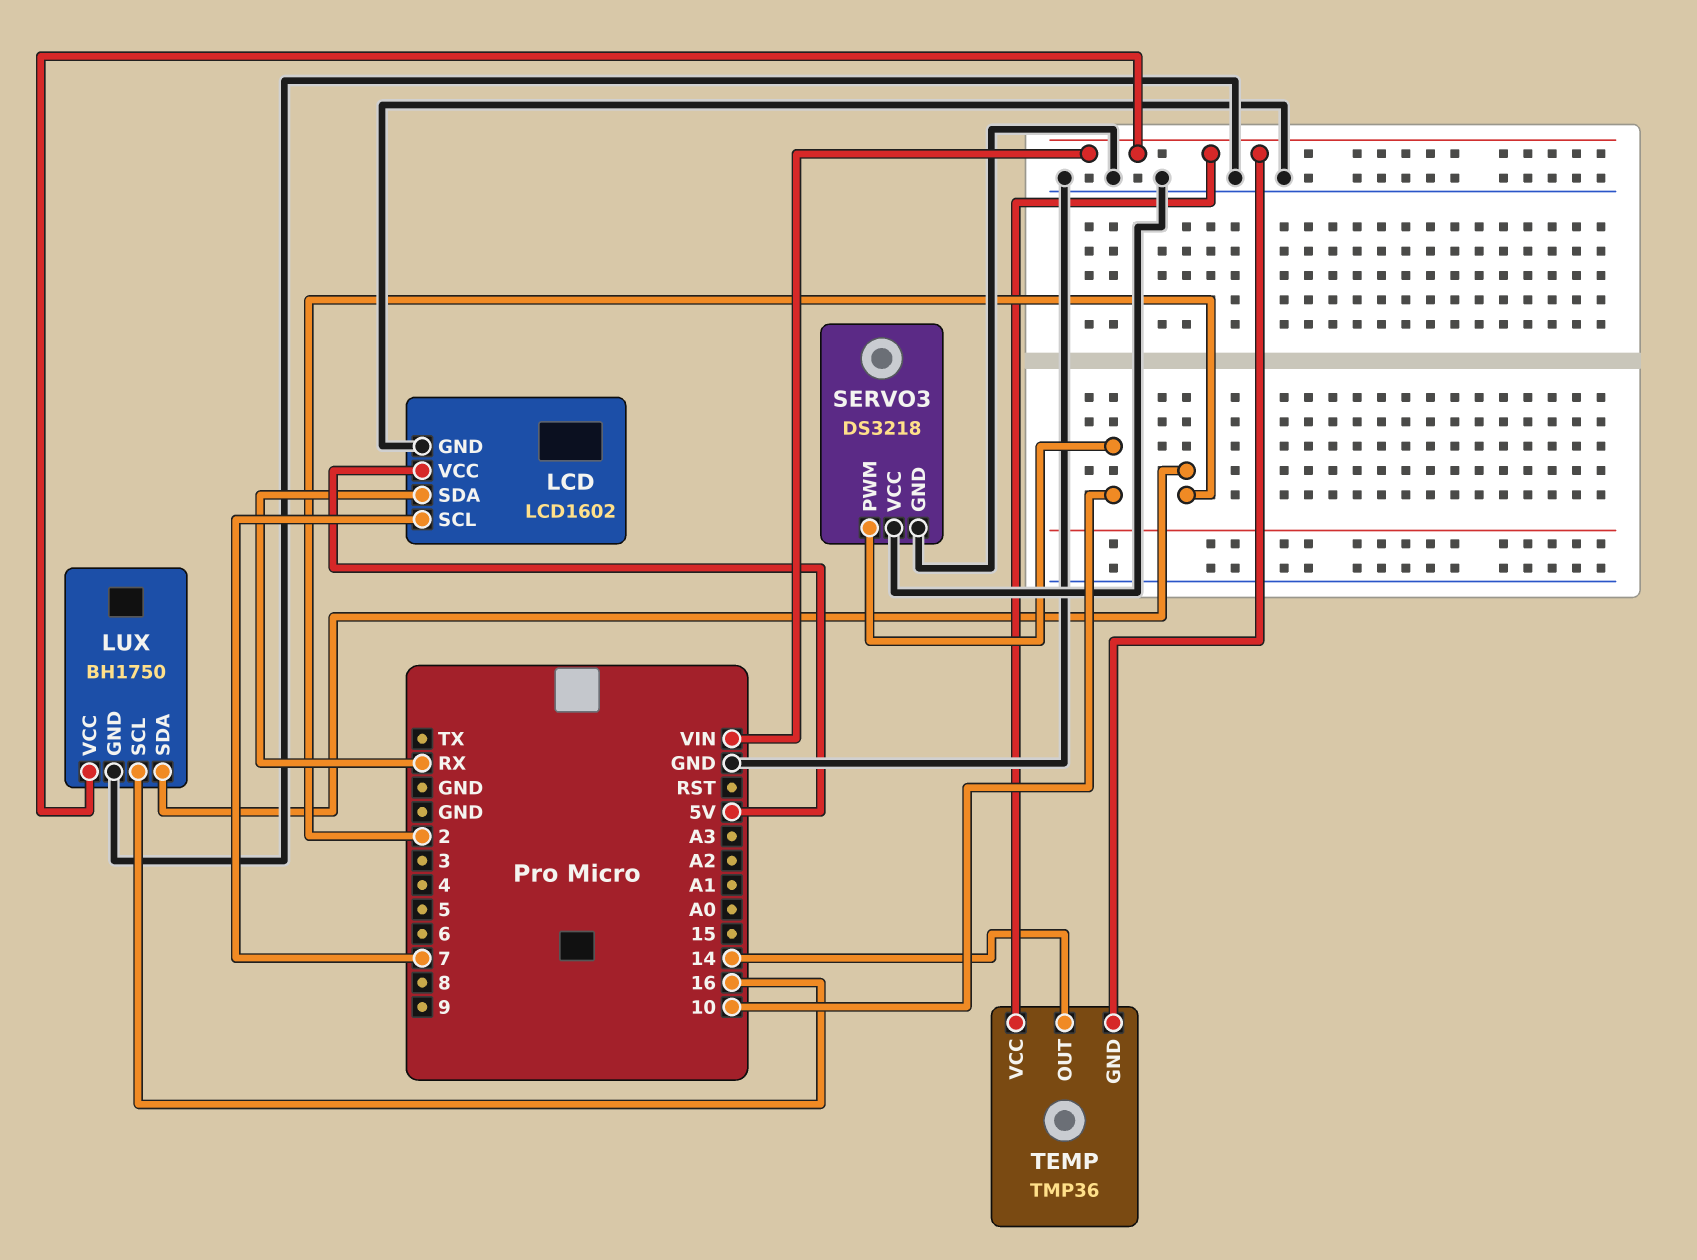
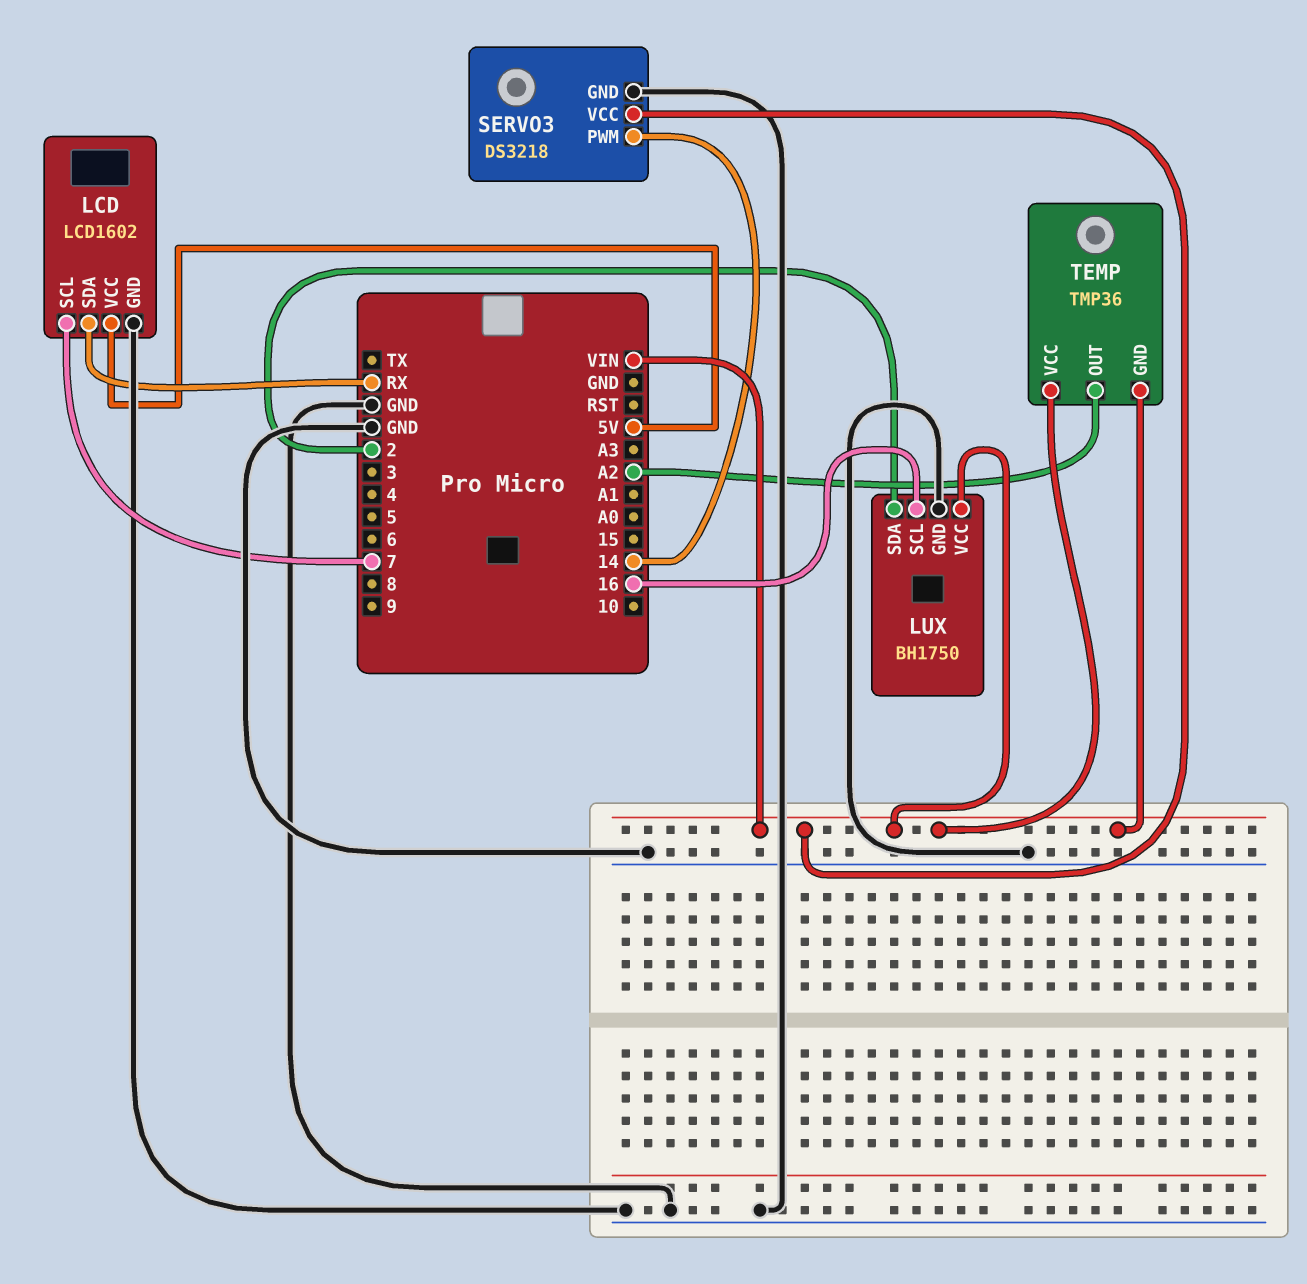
SERVO3 pin PWM: 10 -> 14
SERVO3 pin VCC: GND -> VIN
TEMP pin OUT: 14 -> A2

